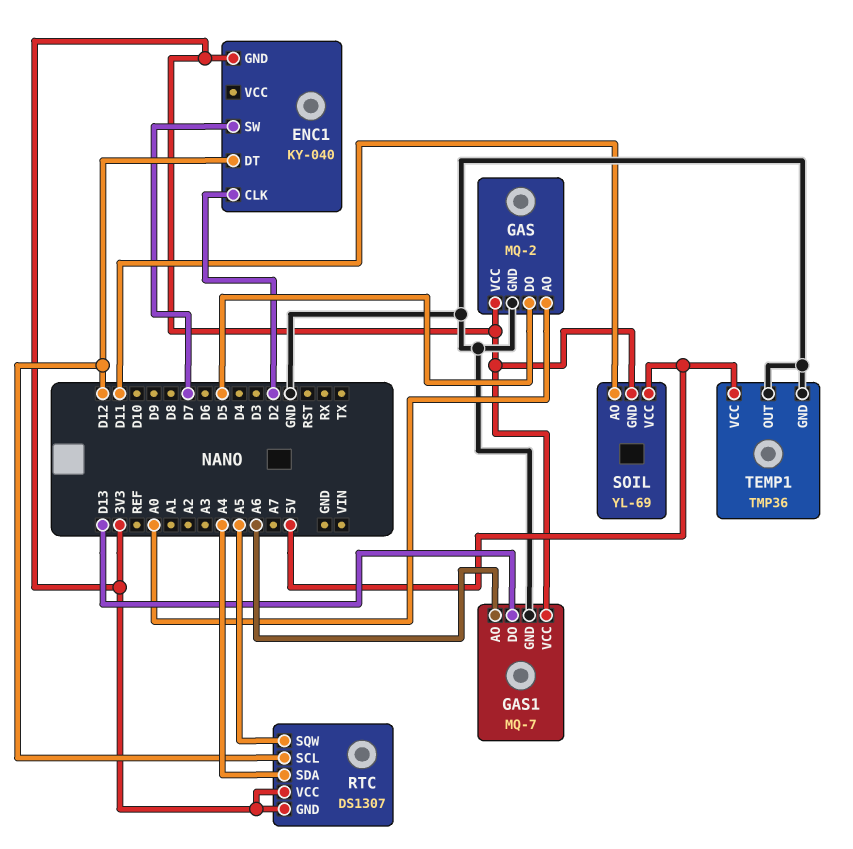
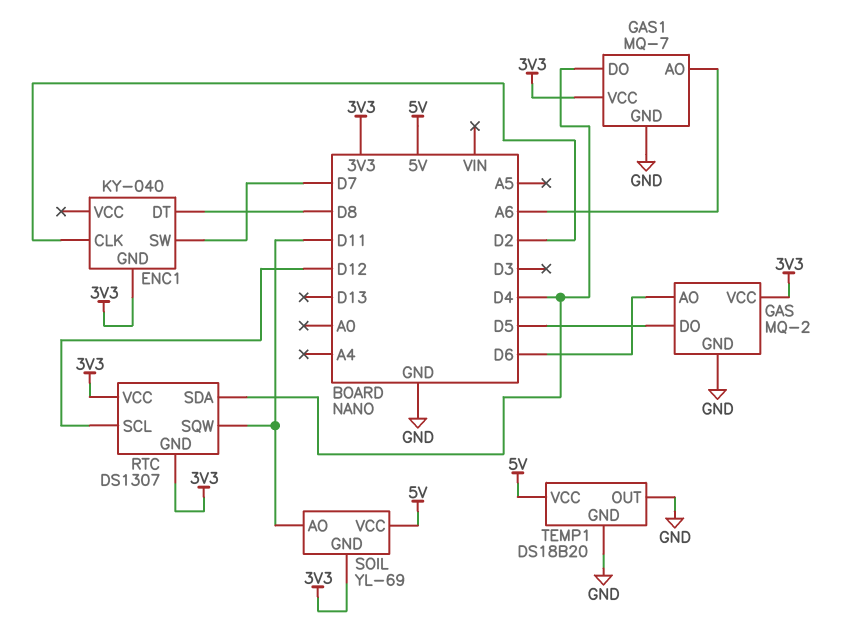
ENC1 pin DT: D12 -> D8
GAS pin AO: A0 -> D6
GAS1 pin DO: D13 -> D4
RTC pin SDA: A4 -> D4
RTC pin SQW: A5 -> D11
TEMP1: TMP36 -> DS18B20

